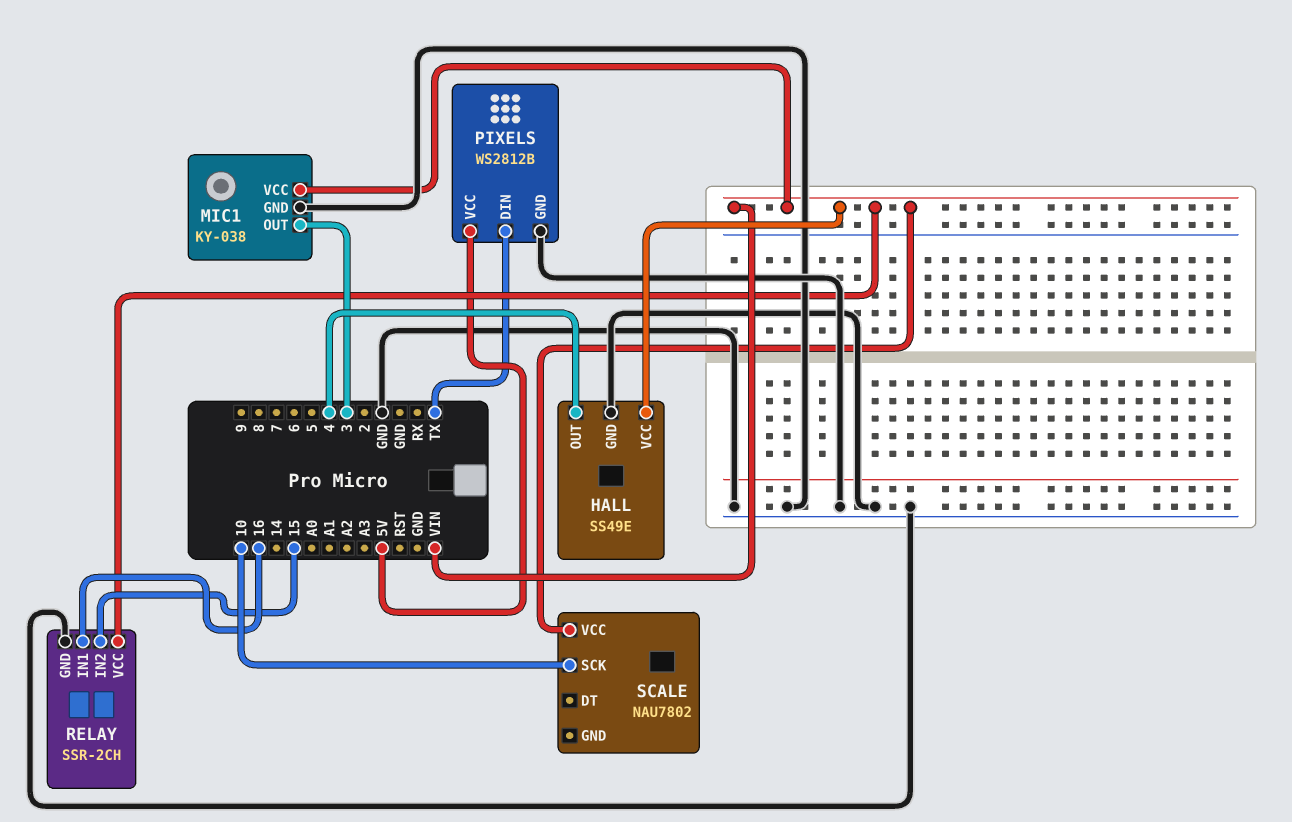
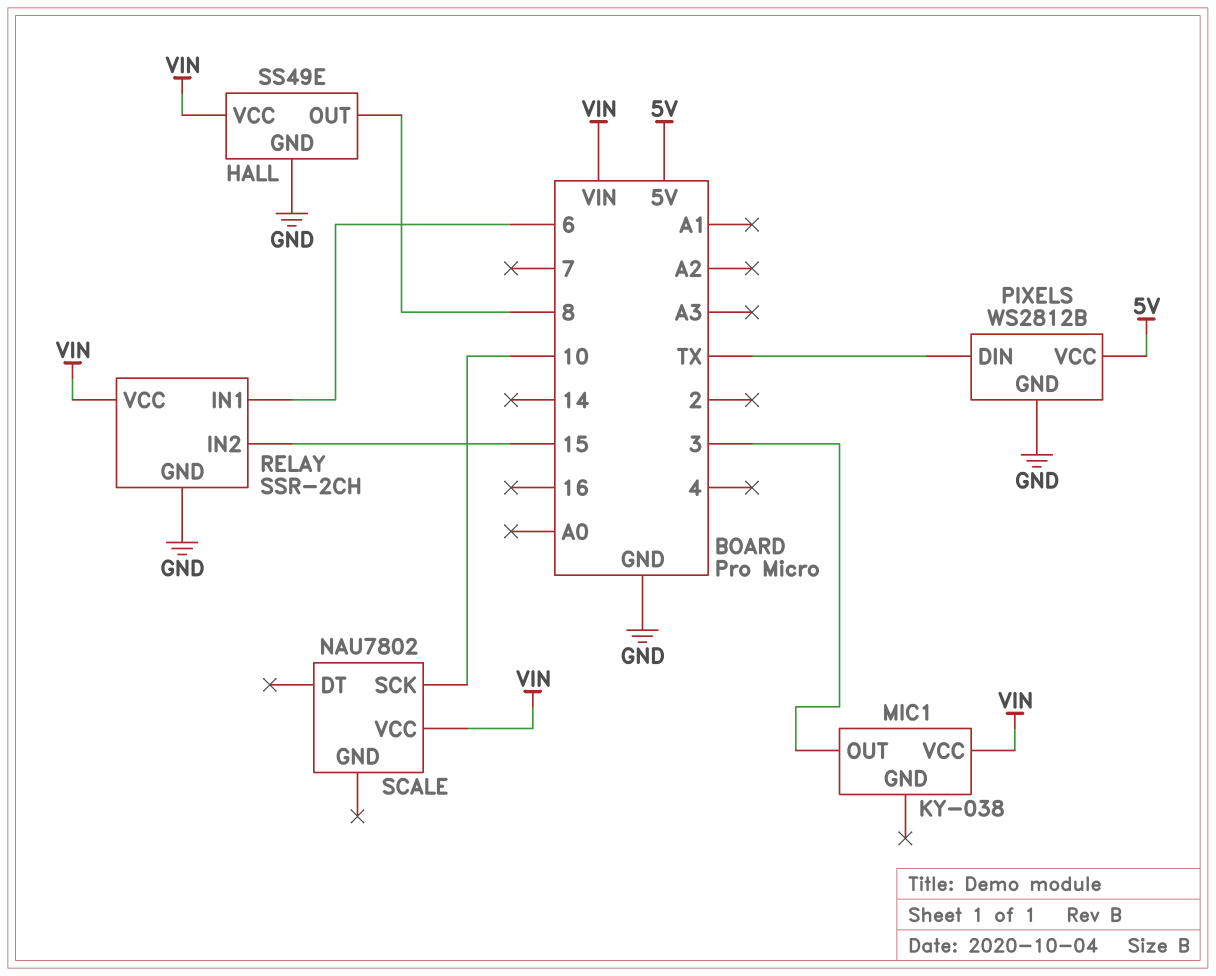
HALL pin OUT: 4 -> 8
MIC1 pin GND: GND -> none
RELAY pin IN1: 16 -> 6

